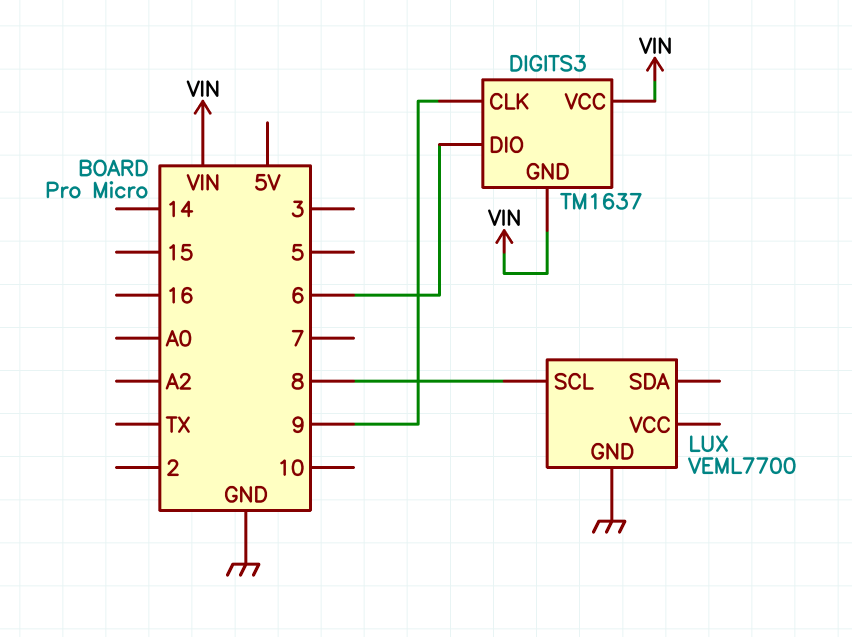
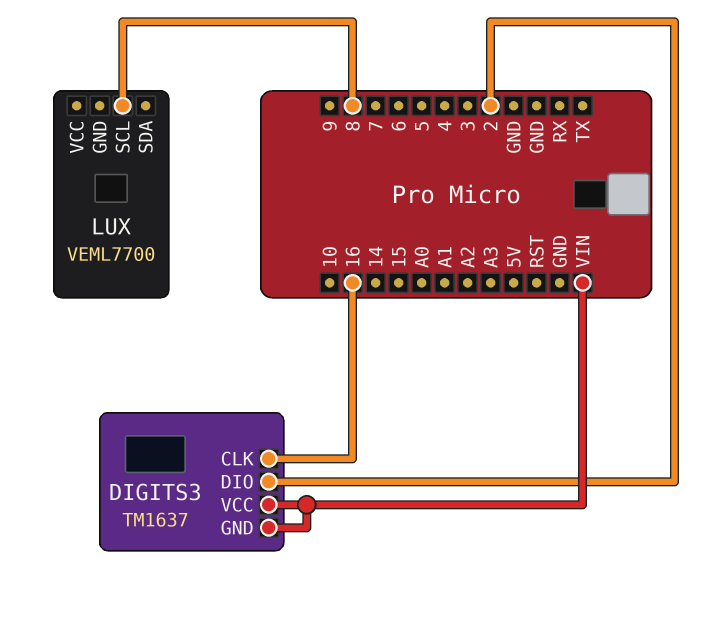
DIGITS3 pin CLK: 9 -> 16
DIGITS3 pin DIO: 6 -> 2
LUX pin GND: GND -> none

